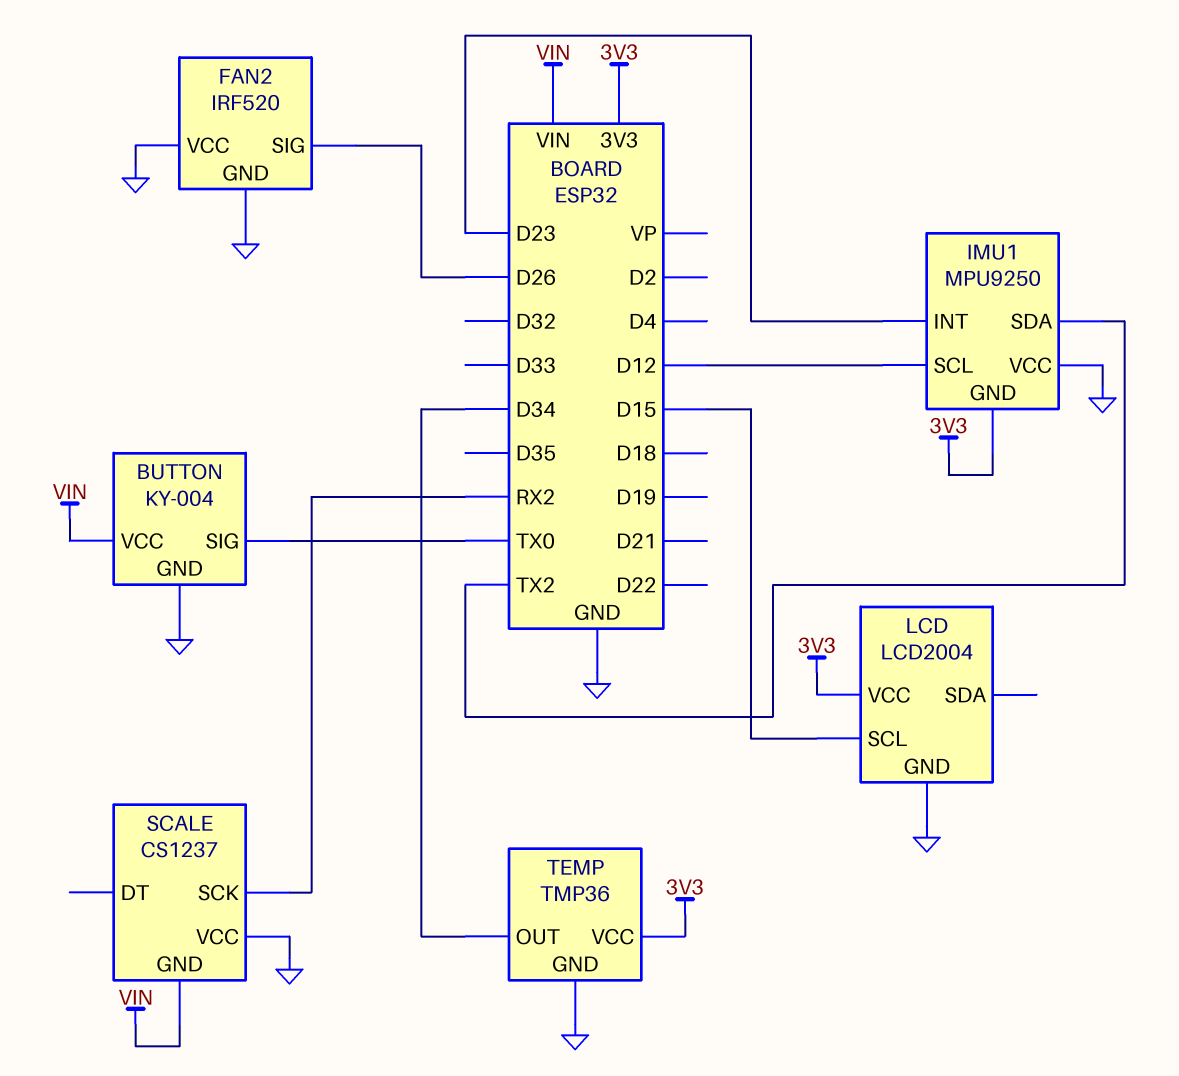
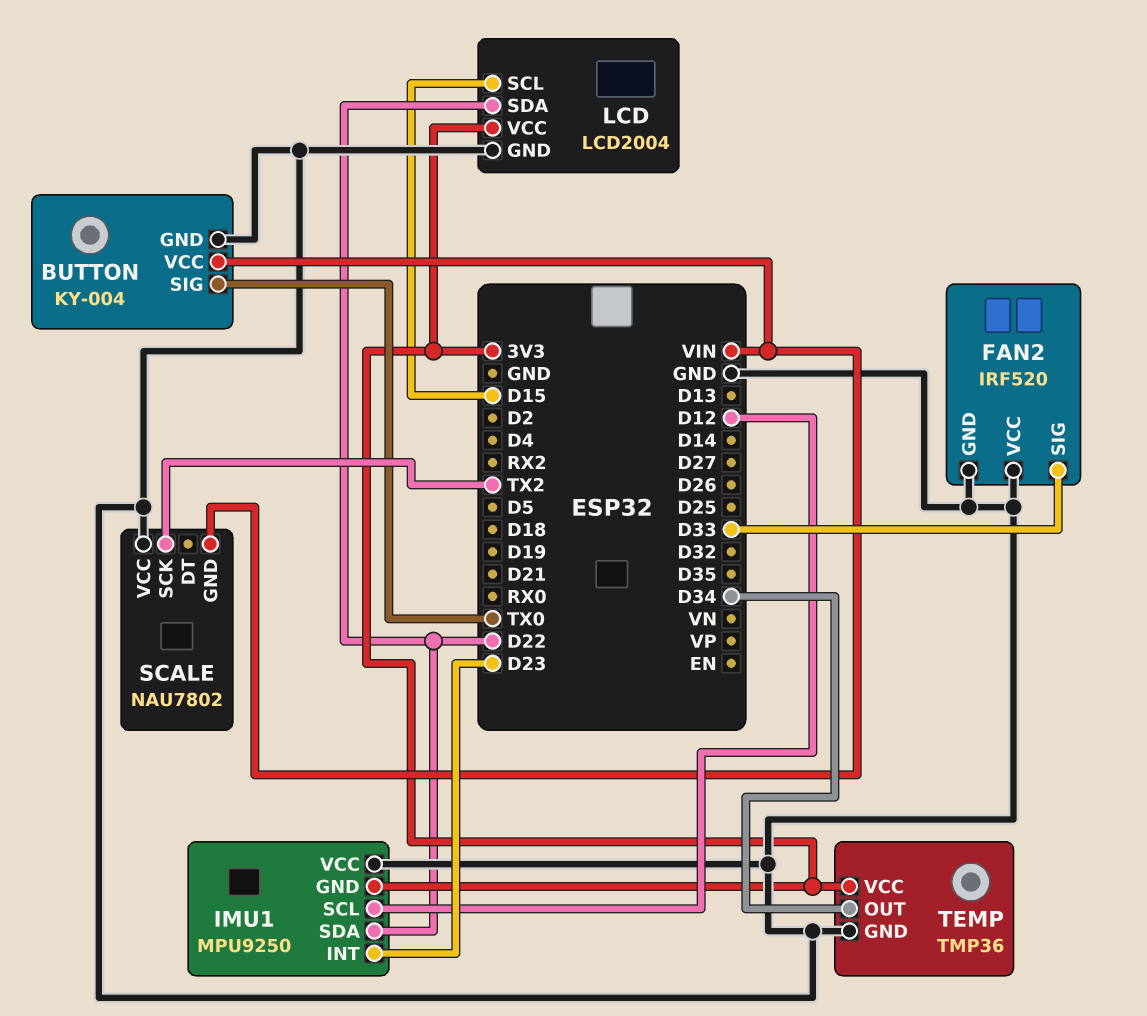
FAN2 pin SIG: D26 -> D33
IMU1 pin SDA: TX2 -> D22
LCD pin SDA: none -> D22
SCALE: CS1237 -> NAU7802
SCALE pin SCK: RX2 -> TX2

